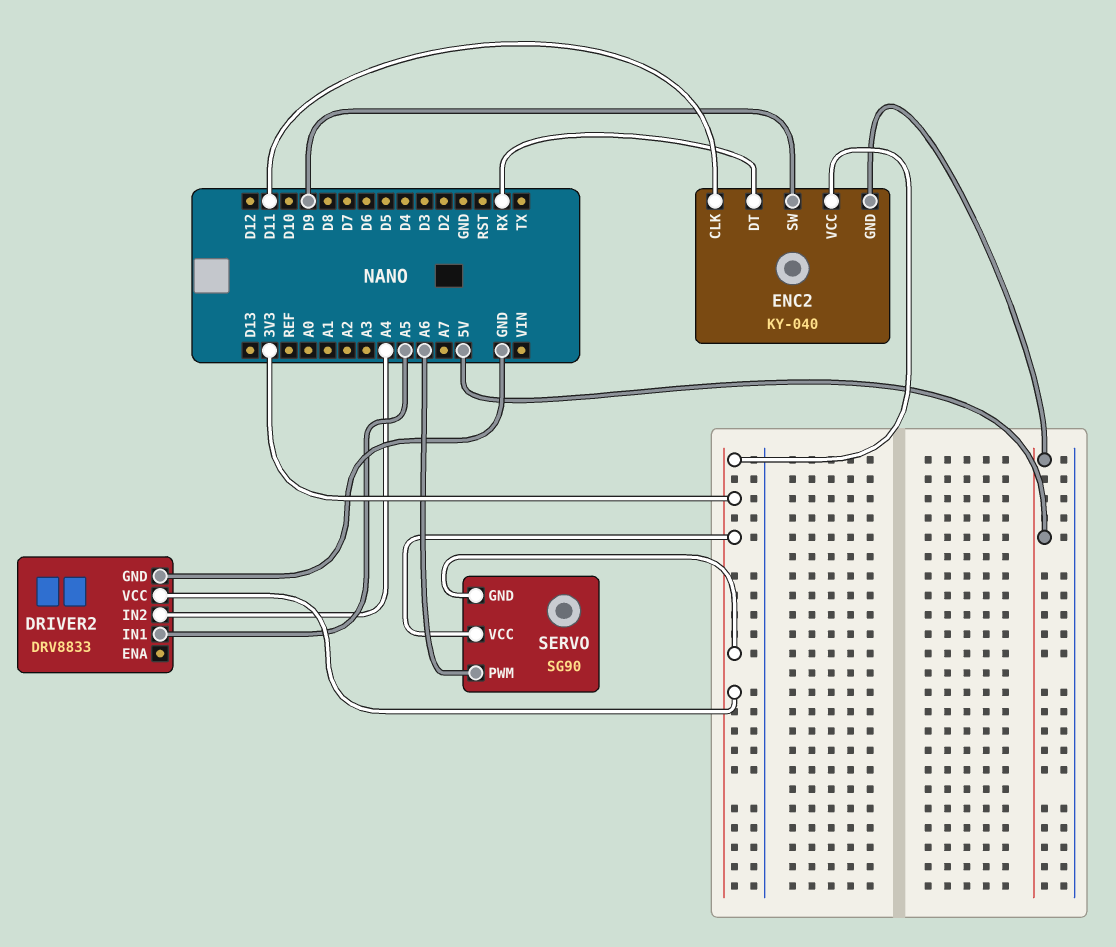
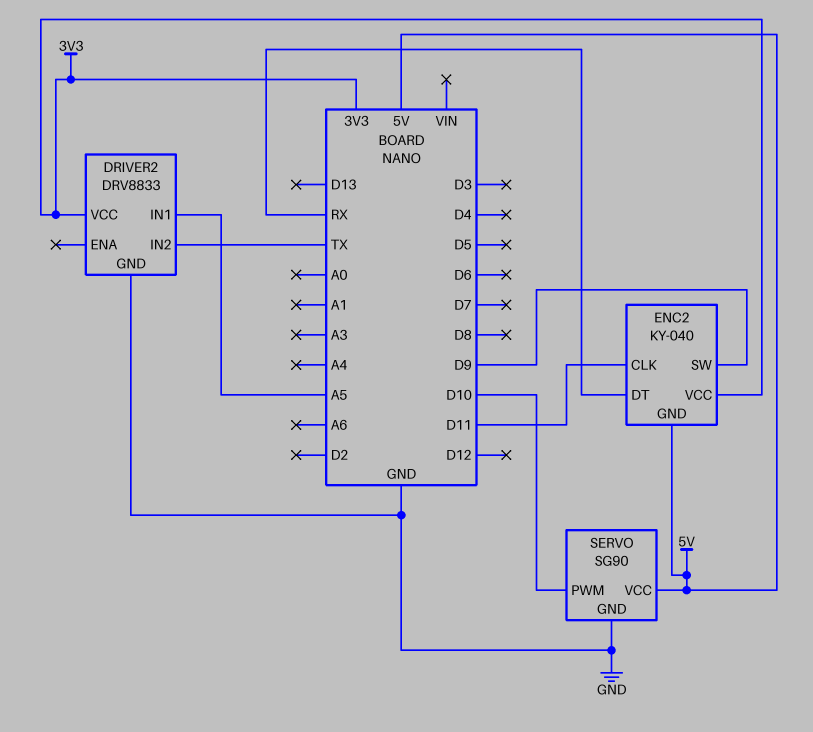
DRIVER2 pin IN2: A4 -> TX
SERVO pin GND: 3V3 -> GND
SERVO pin PWM: A6 -> D10
SERVO pin VCC: 3V3 -> 5V

